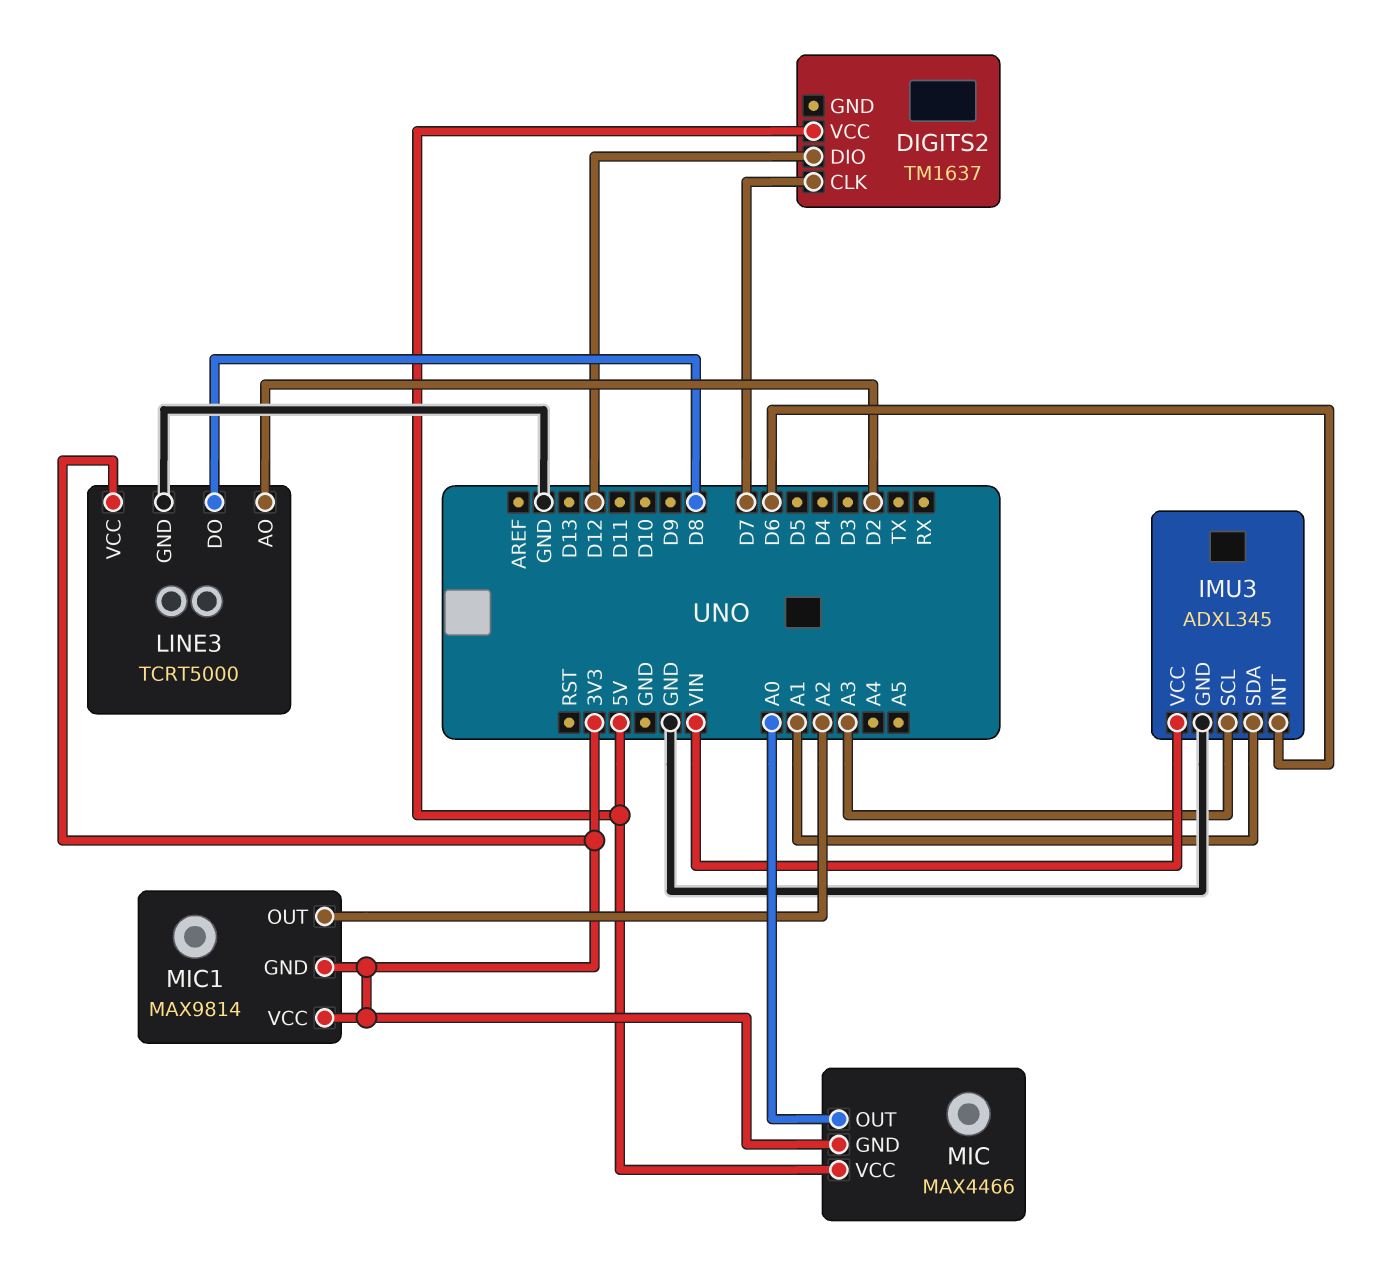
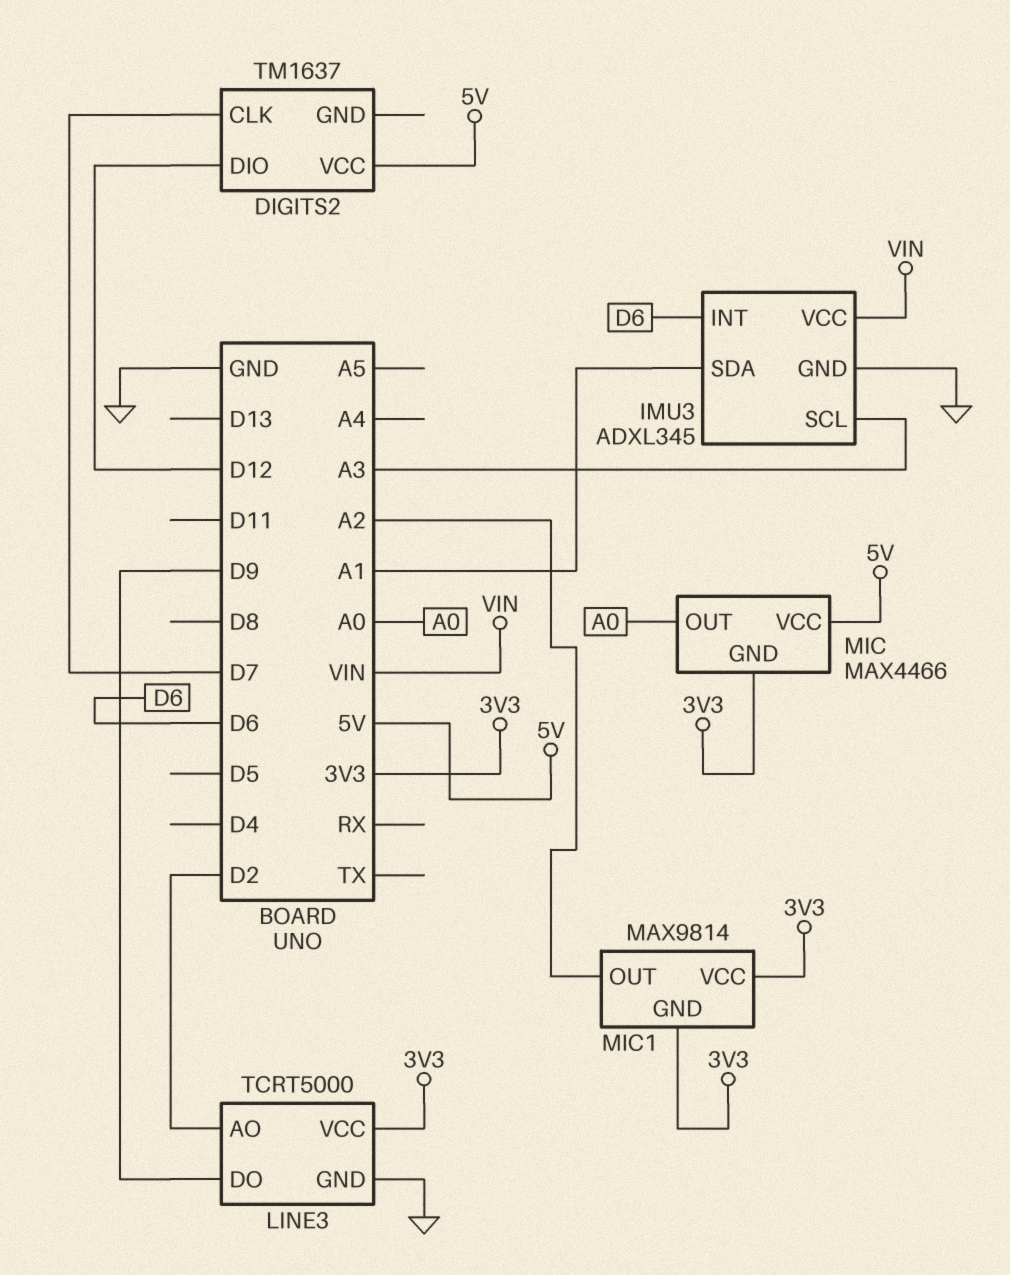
LINE3 pin DO: D8 -> D9

